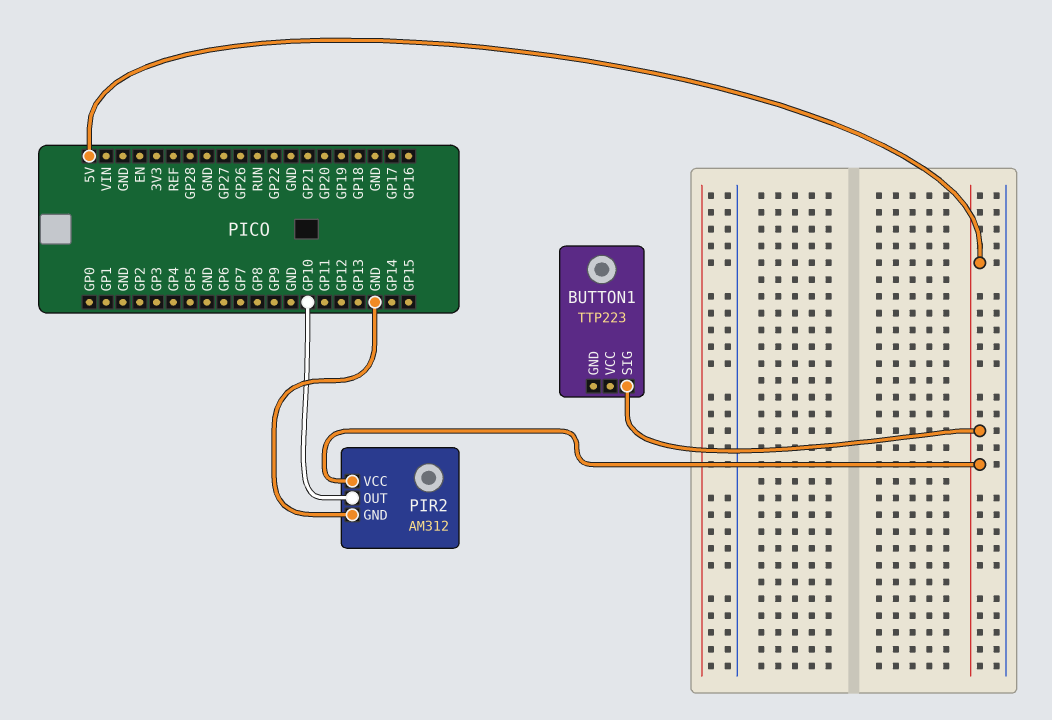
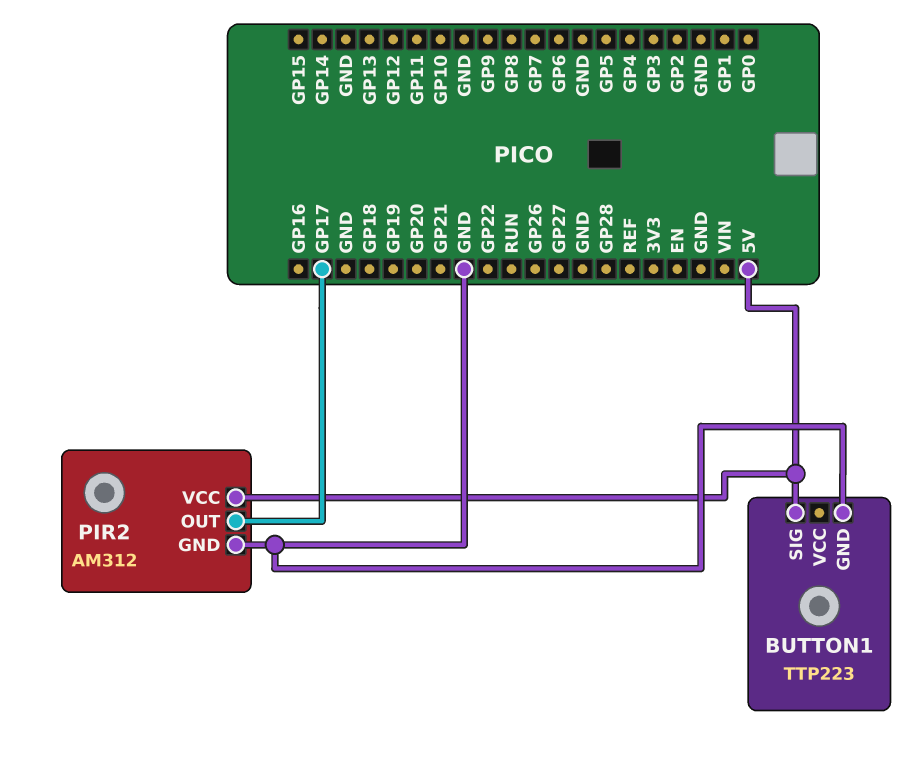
BUTTON1 pin GND: none -> GND
PIR2 pin OUT: GP10 -> GP17

